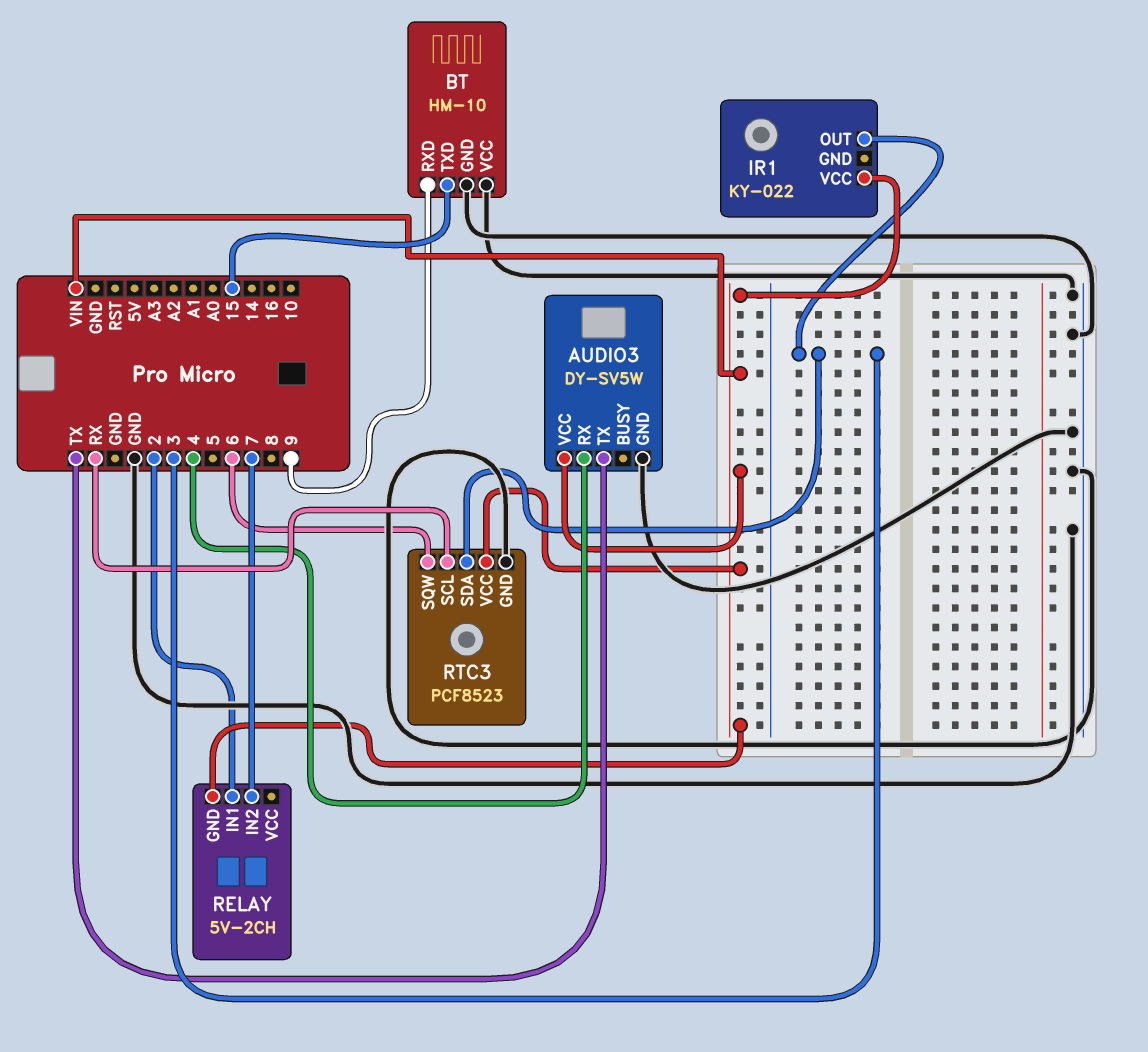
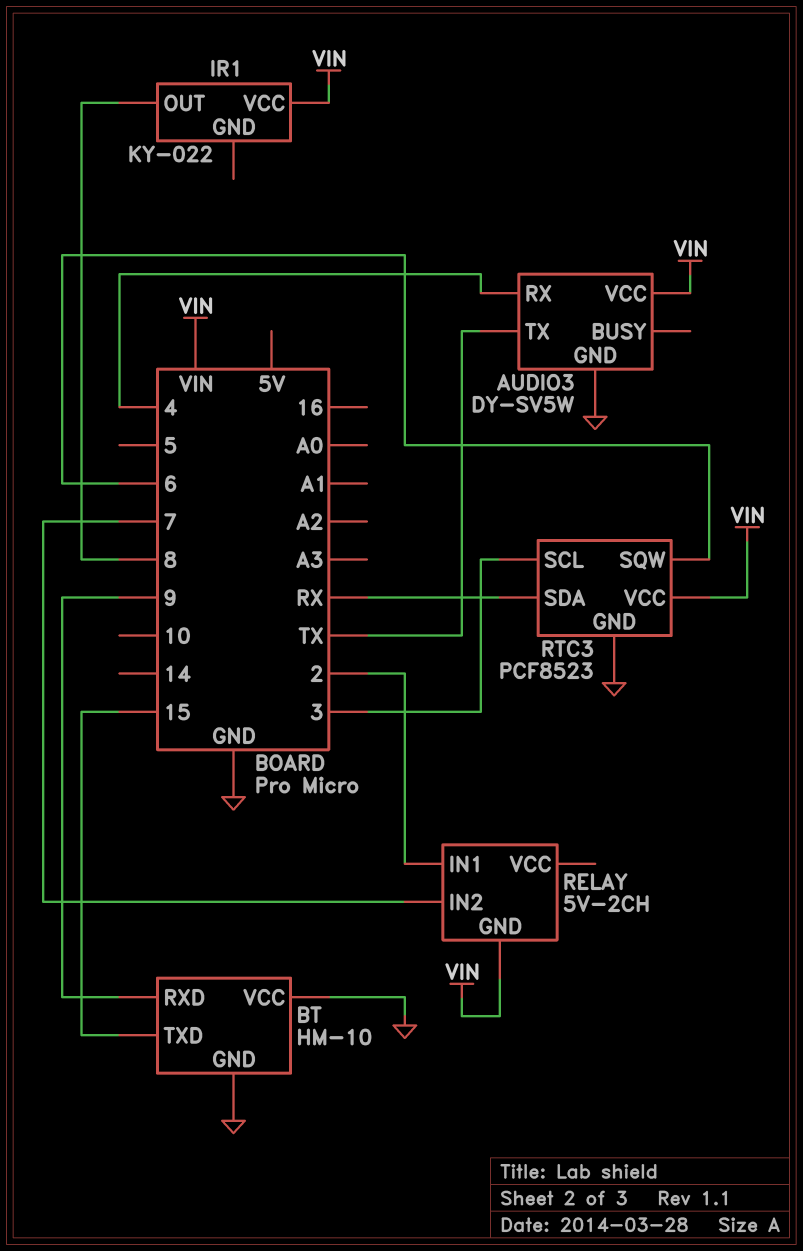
IR1 pin OUT: 3 -> 8
RTC3 pin SCL: RX -> 3
RTC3 pin SDA: 3 -> RX

